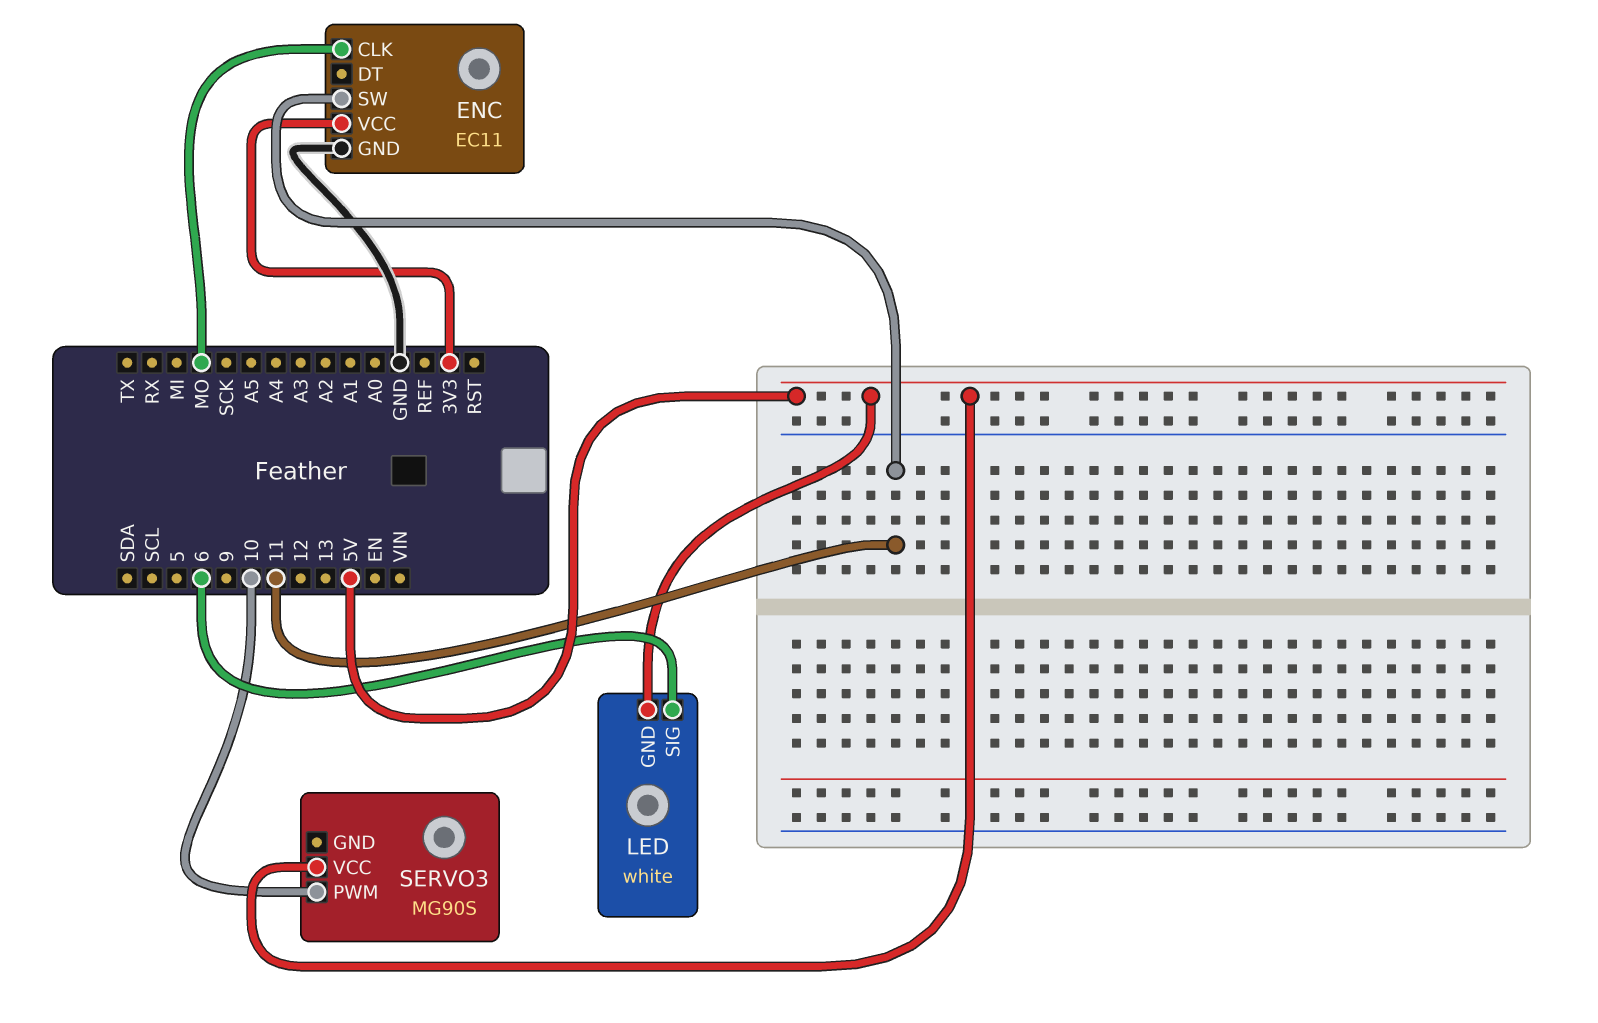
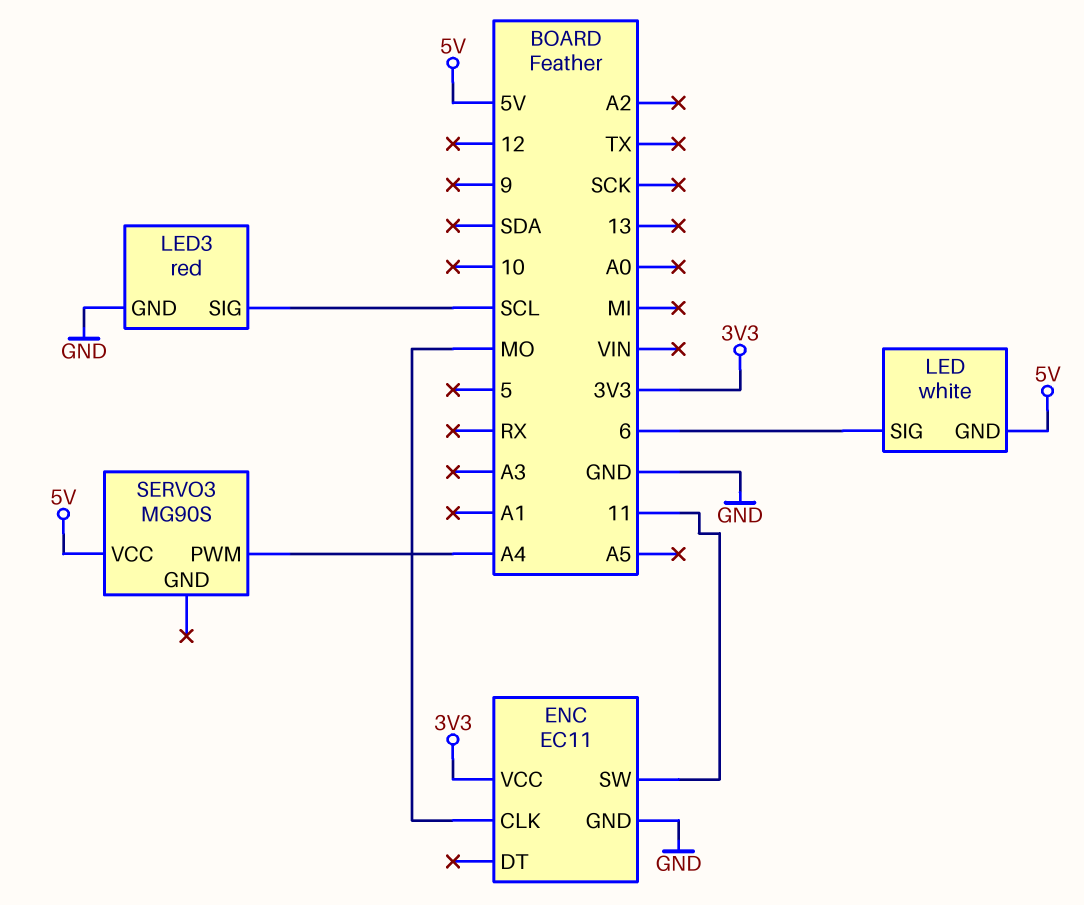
LED3: none -> red
LED3 pin GND: none -> GND
LED3 pin SIG: none -> SCL
SERVO3 pin PWM: 10 -> A4

